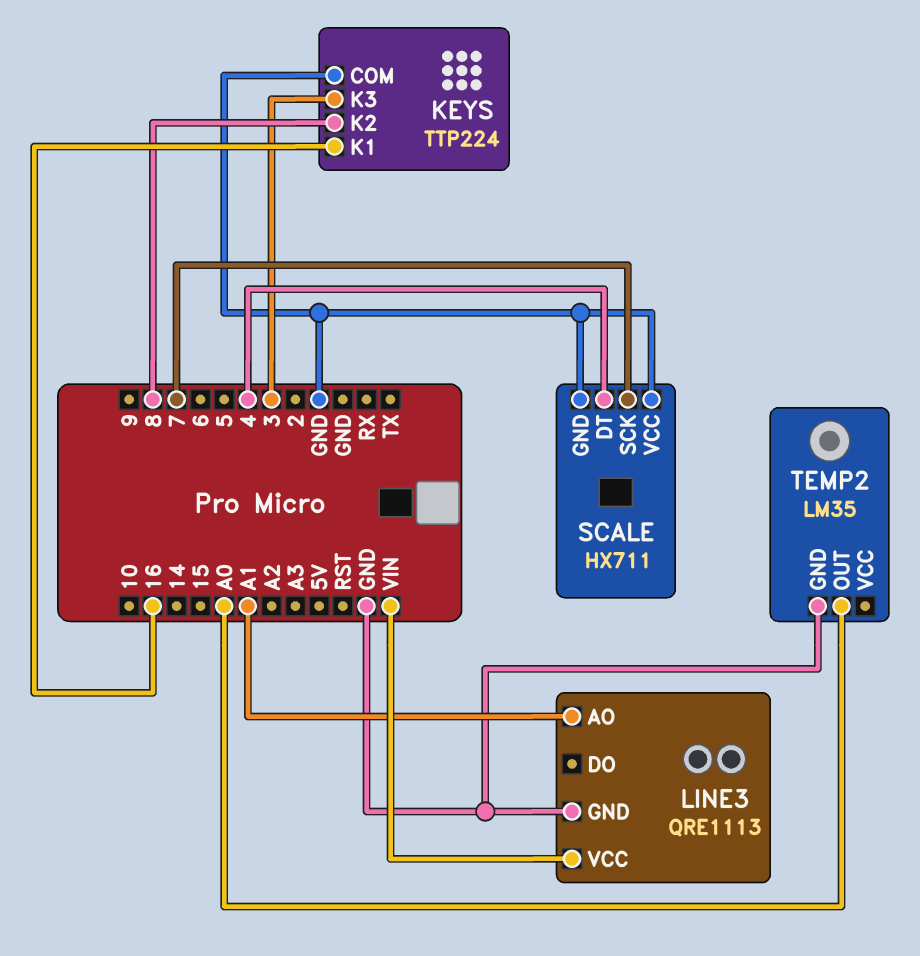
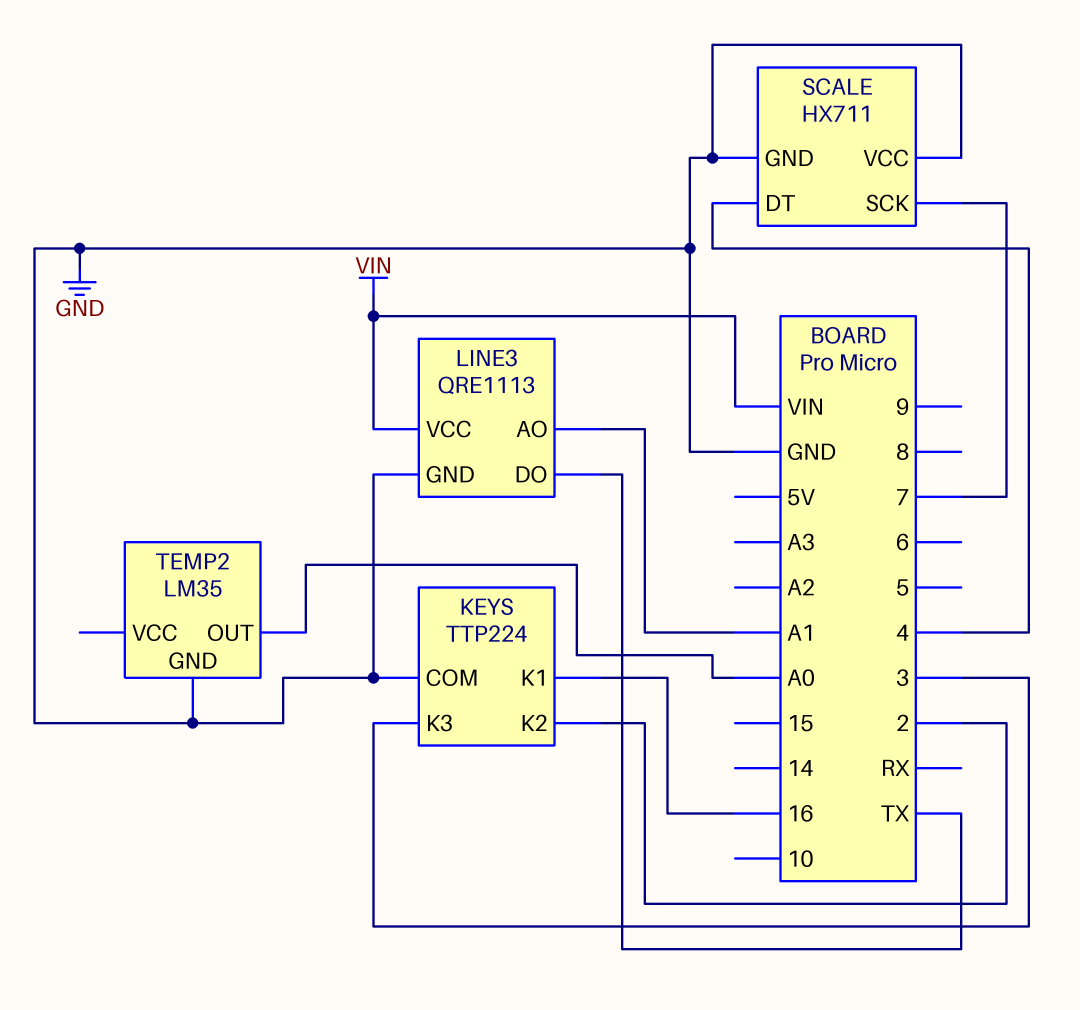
KEYS pin K2: 8 -> 2
LINE3 pin DO: none -> TX

